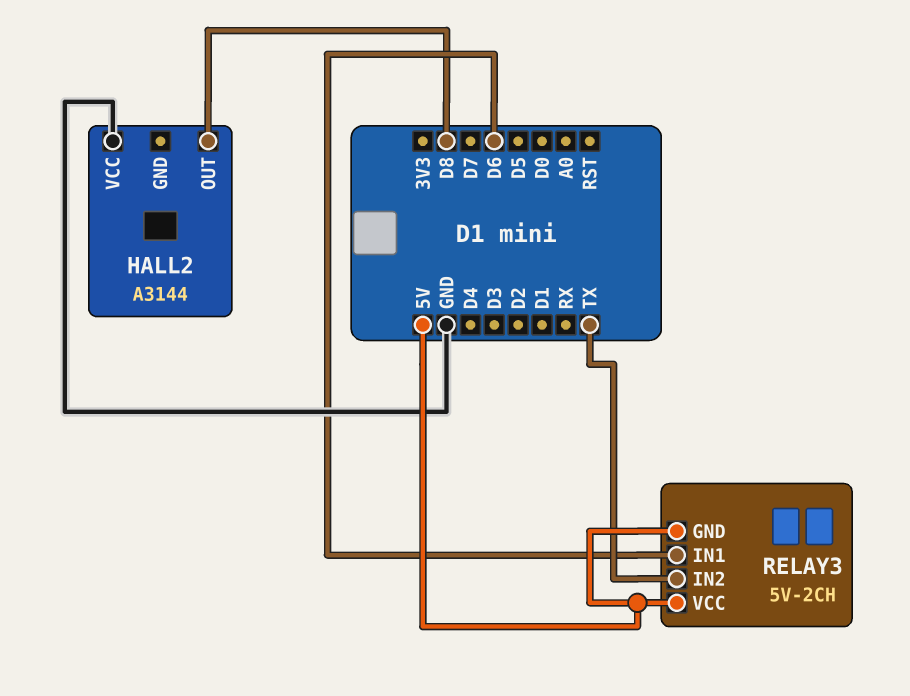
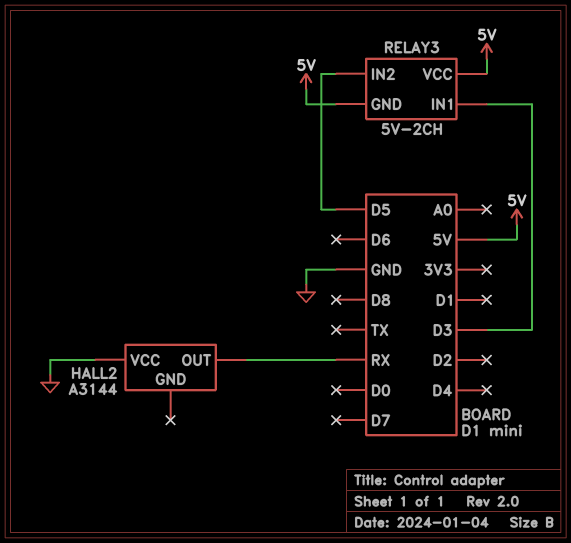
HALL2 pin OUT: D8 -> RX
RELAY3 pin IN1: D6 -> D3
RELAY3 pin IN2: TX -> D5

